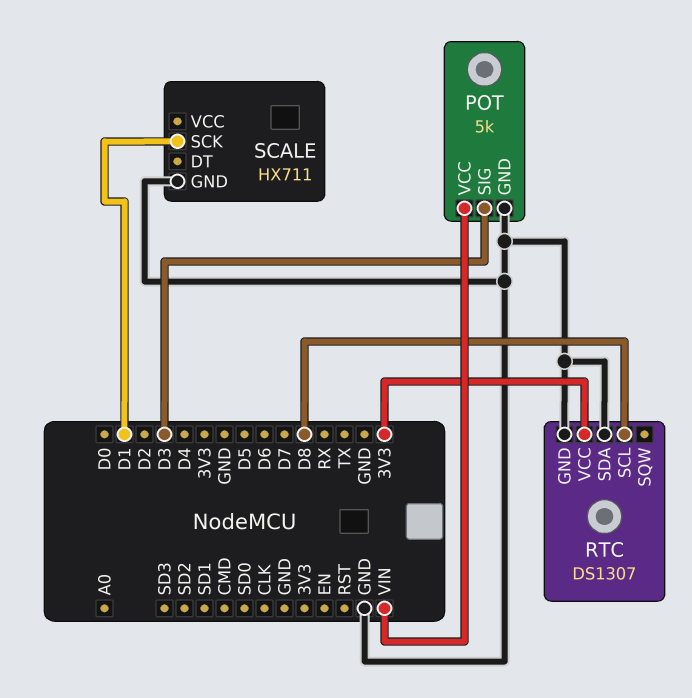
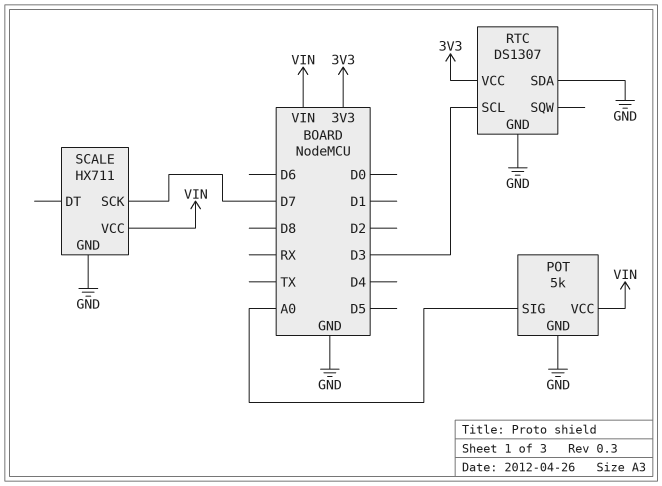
POT pin SIG: D3 -> A0
RTC pin SCL: D8 -> D3
SCALE pin SCK: D1 -> D7
SCALE pin VCC: none -> VIN

